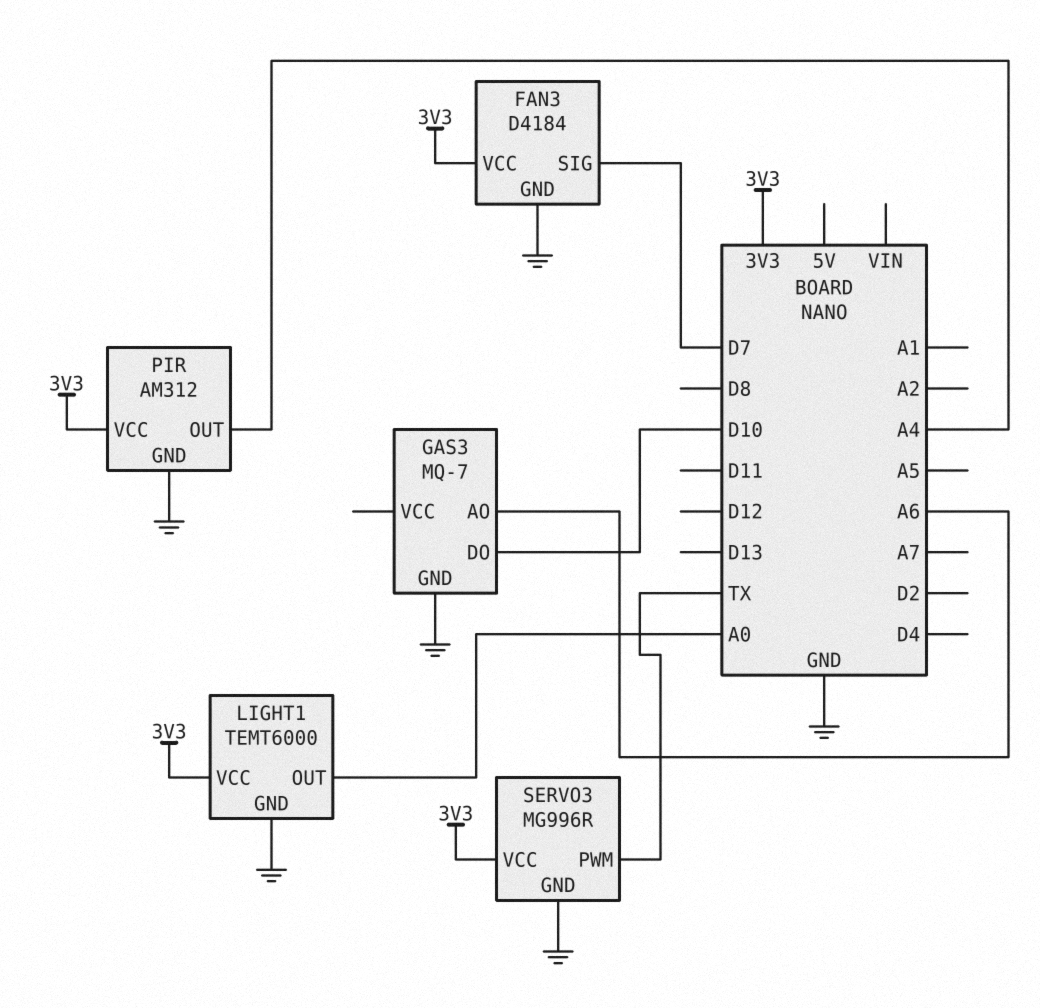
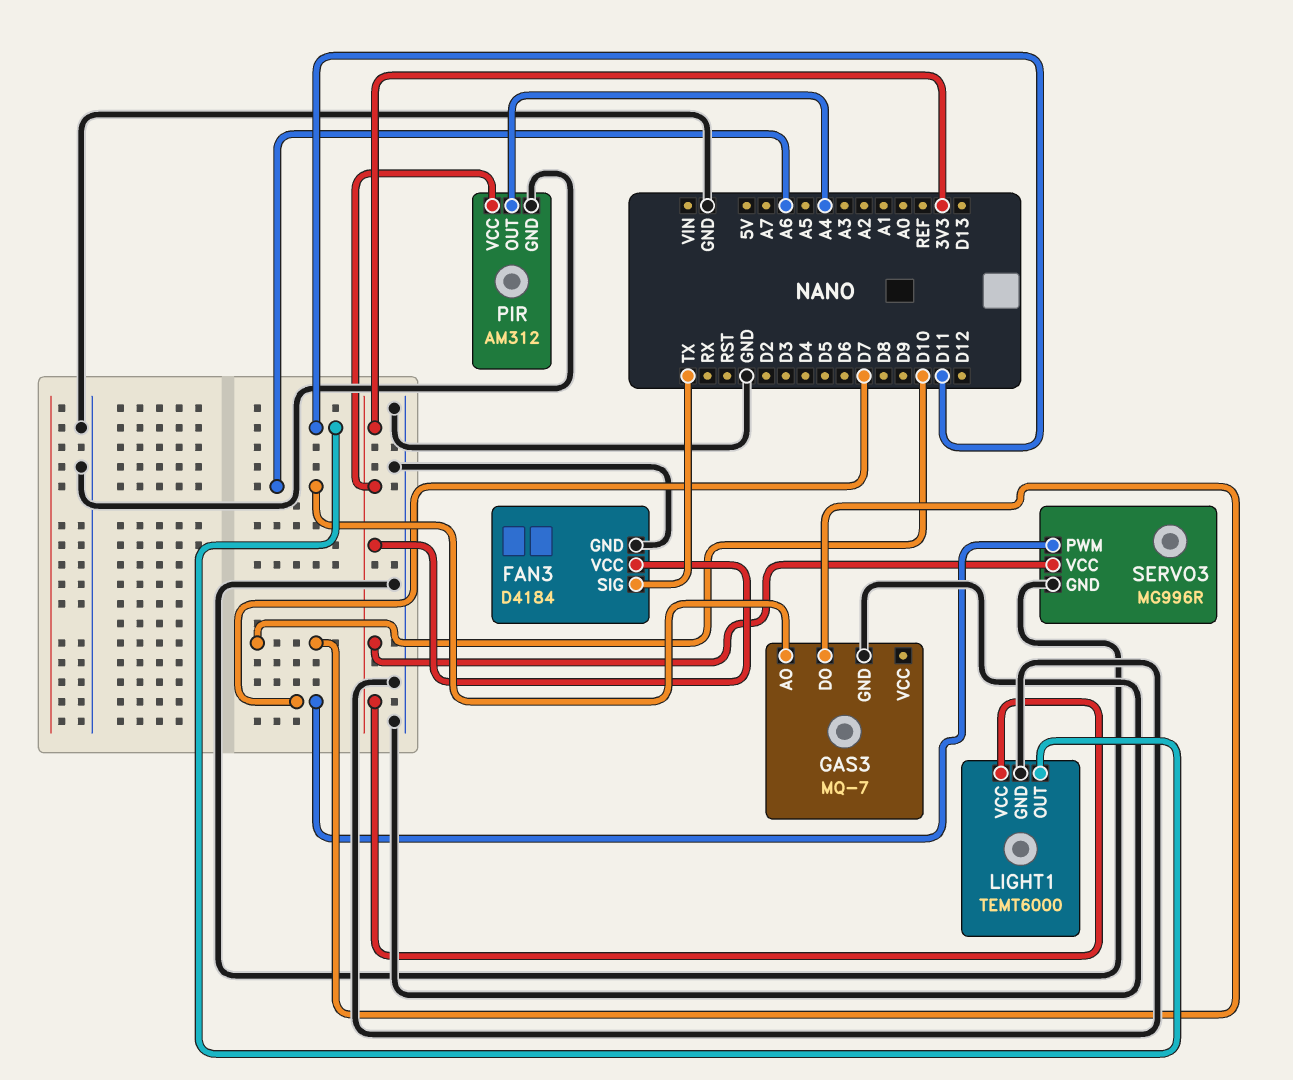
FAN3 pin SIG: D7 -> TX
LIGHT1 pin OUT: A0 -> D11
SERVO3 pin PWM: TX -> D7

